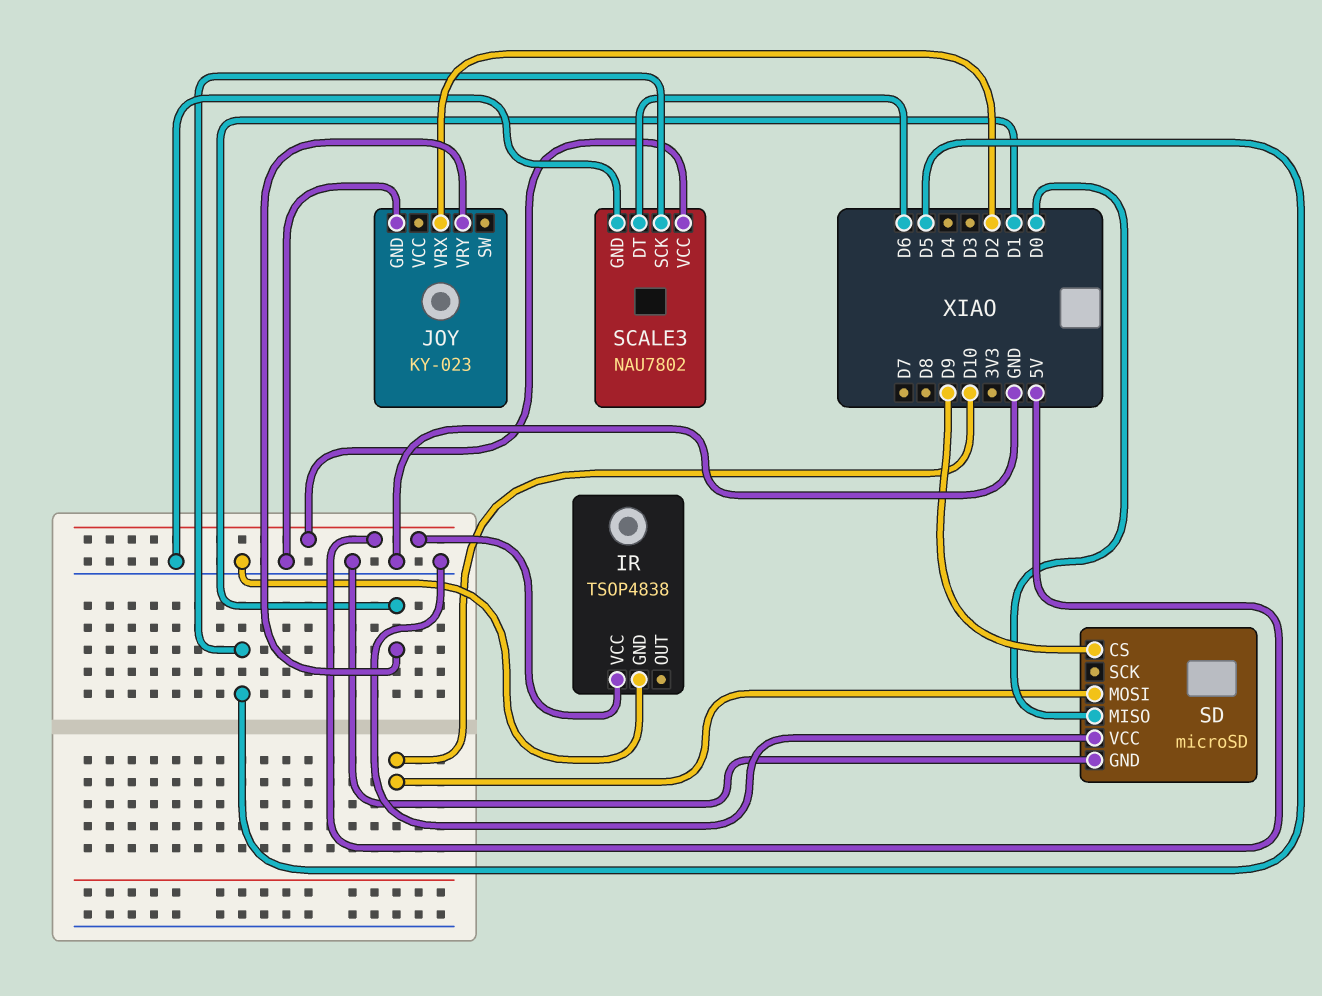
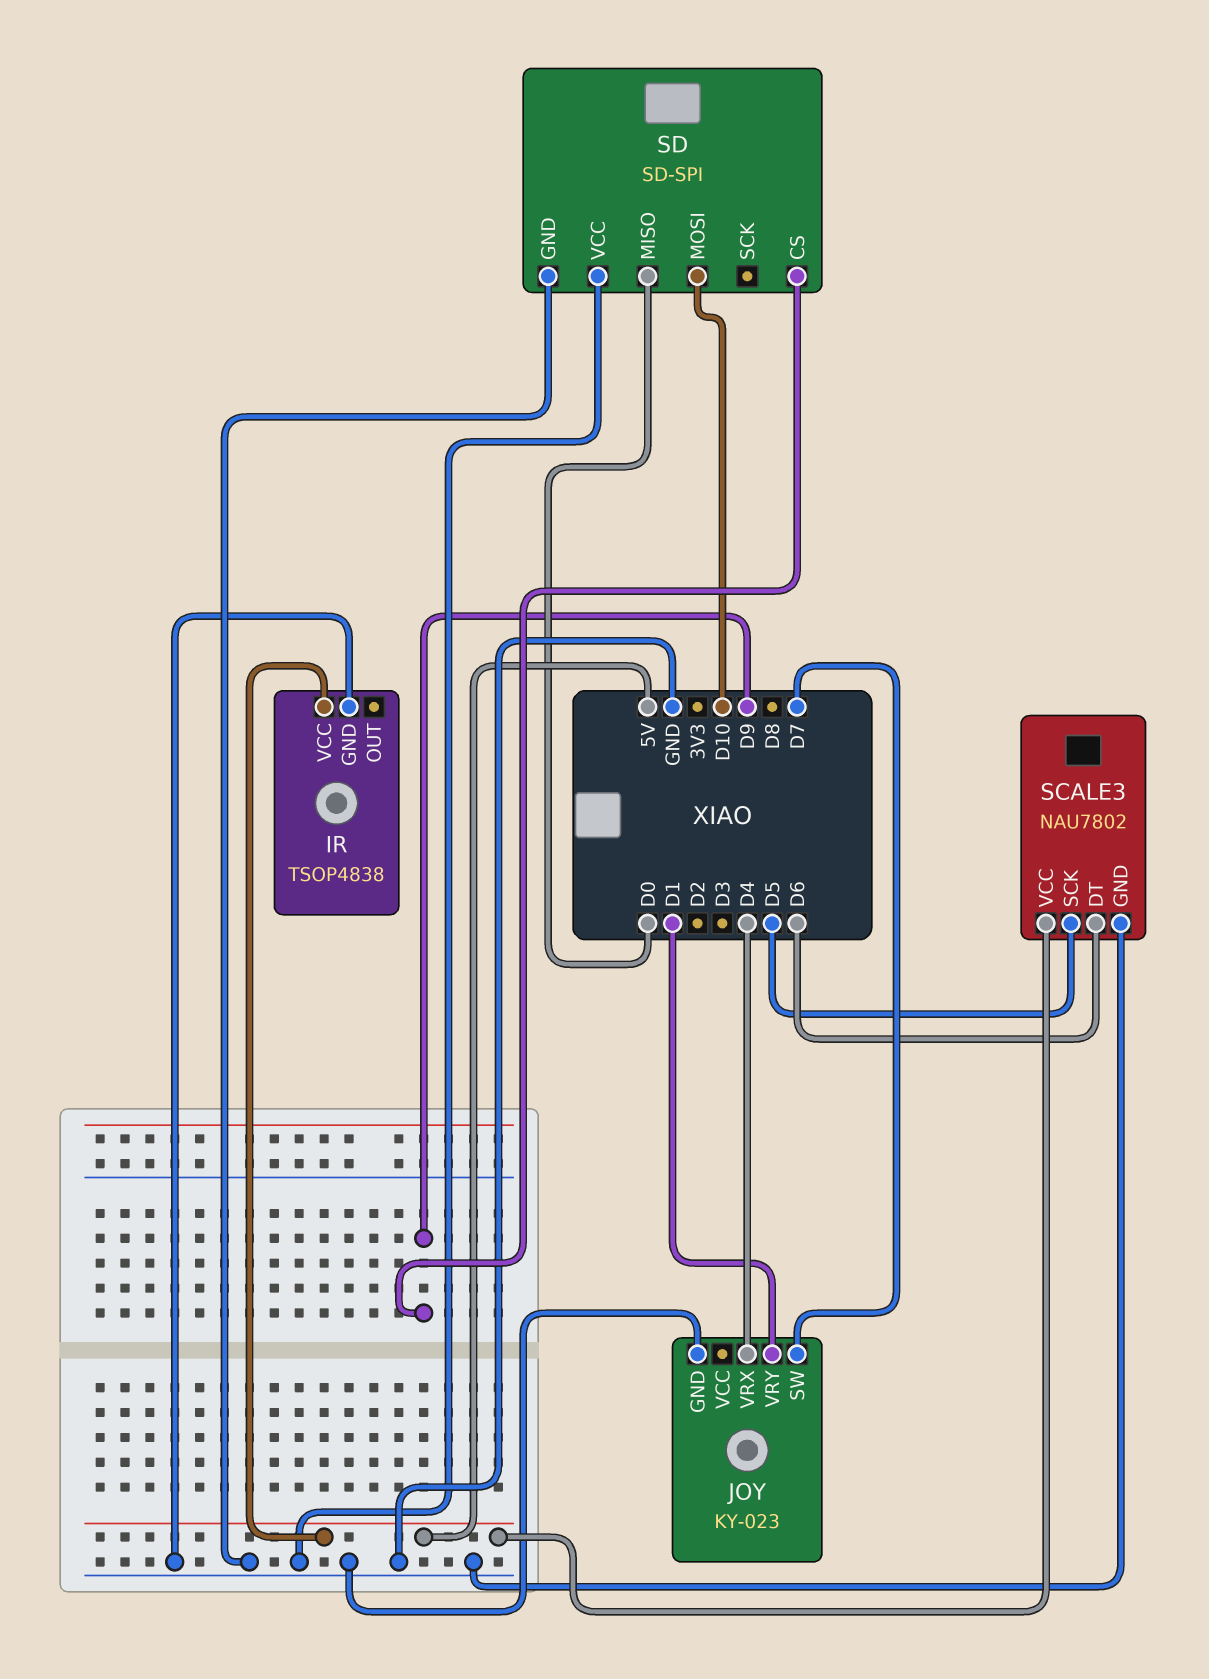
JOY pin SW: none -> D7
JOY pin VRX: D2 -> D4
SD: microSD -> SD-SPI

